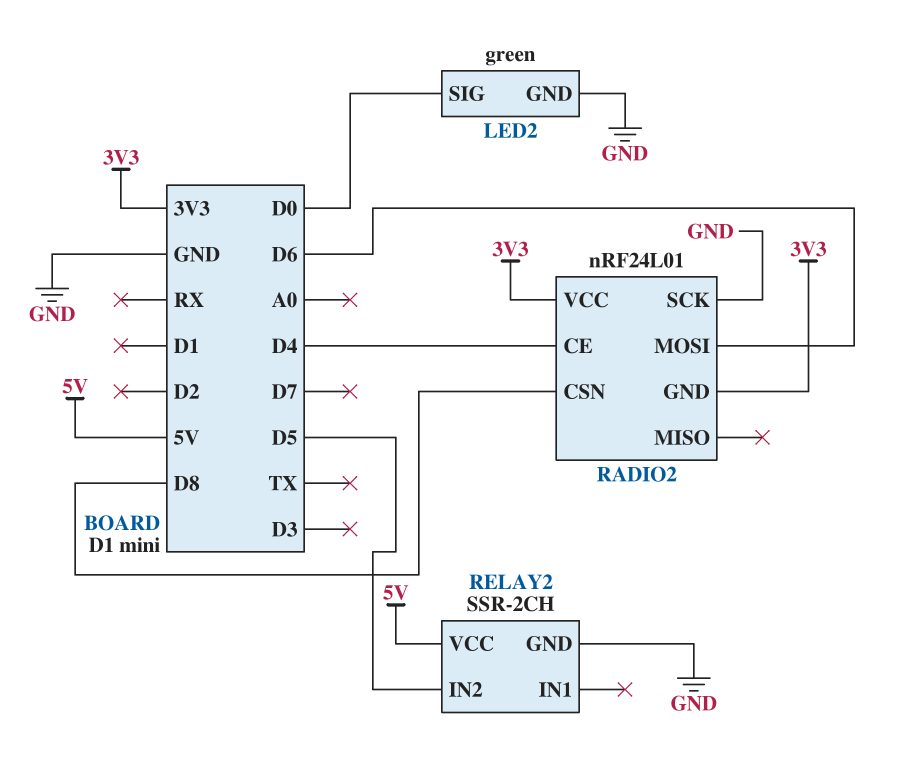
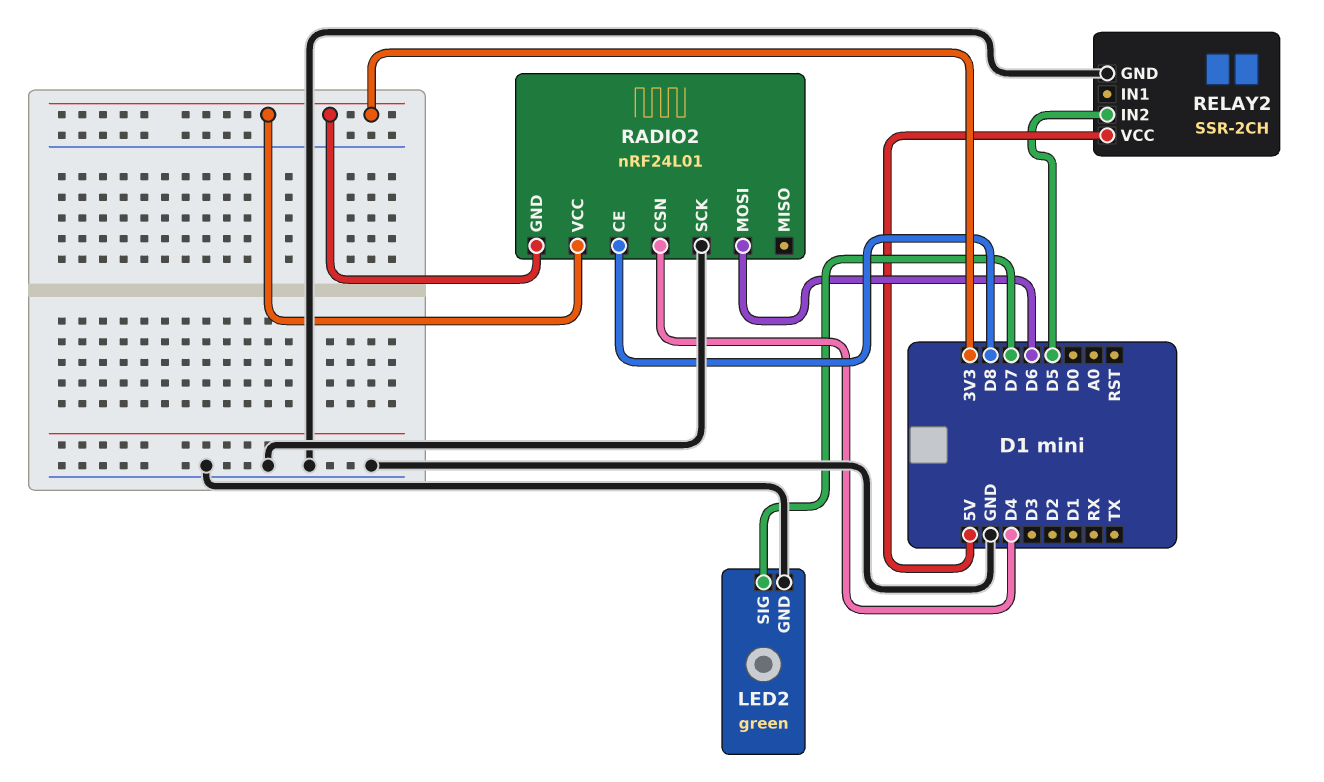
LED2 pin SIG: D0 -> D7
RADIO2 pin CE: D4 -> D8
RADIO2 pin CSN: D8 -> D4

